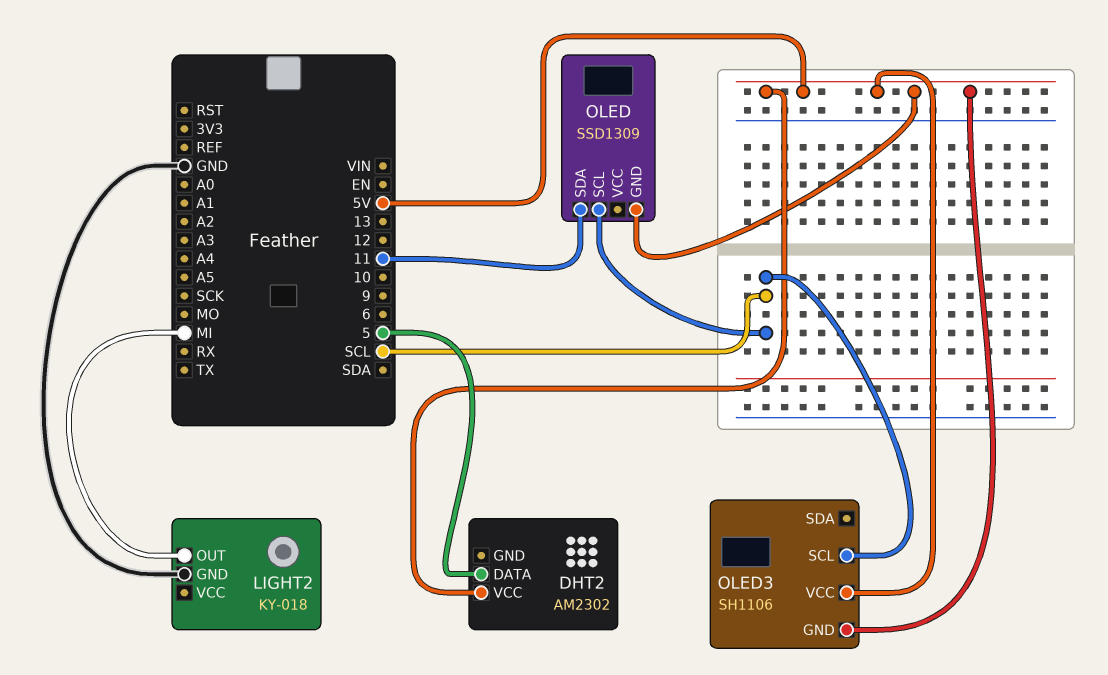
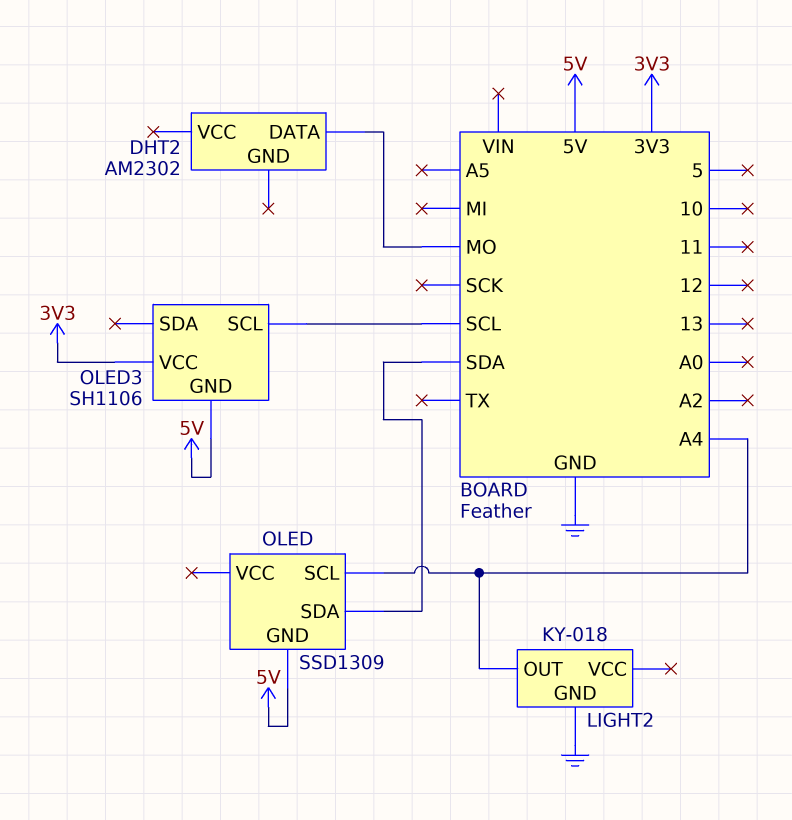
DHT2 pin DATA: 5 -> MO
DHT2 pin VCC: 5V -> none
LIGHT2 pin OUT: MI -> A4
OLED pin SCL: SCL -> A4
OLED pin SDA: 11 -> SDA
OLED3 pin VCC: 5V -> 3V3

